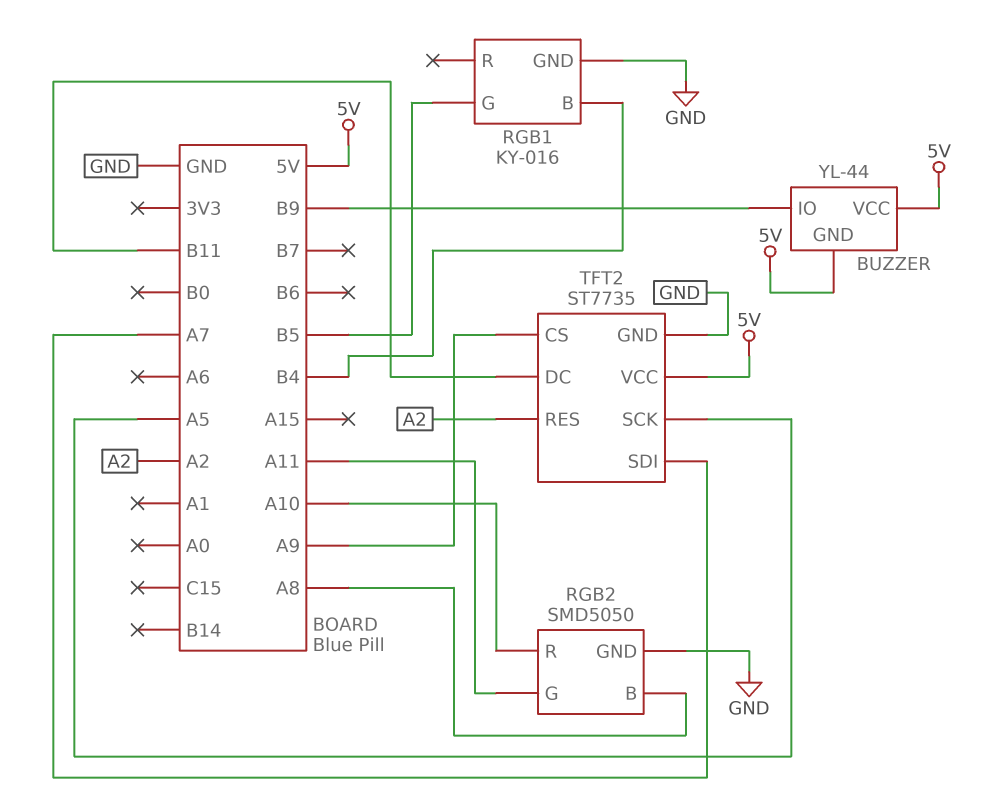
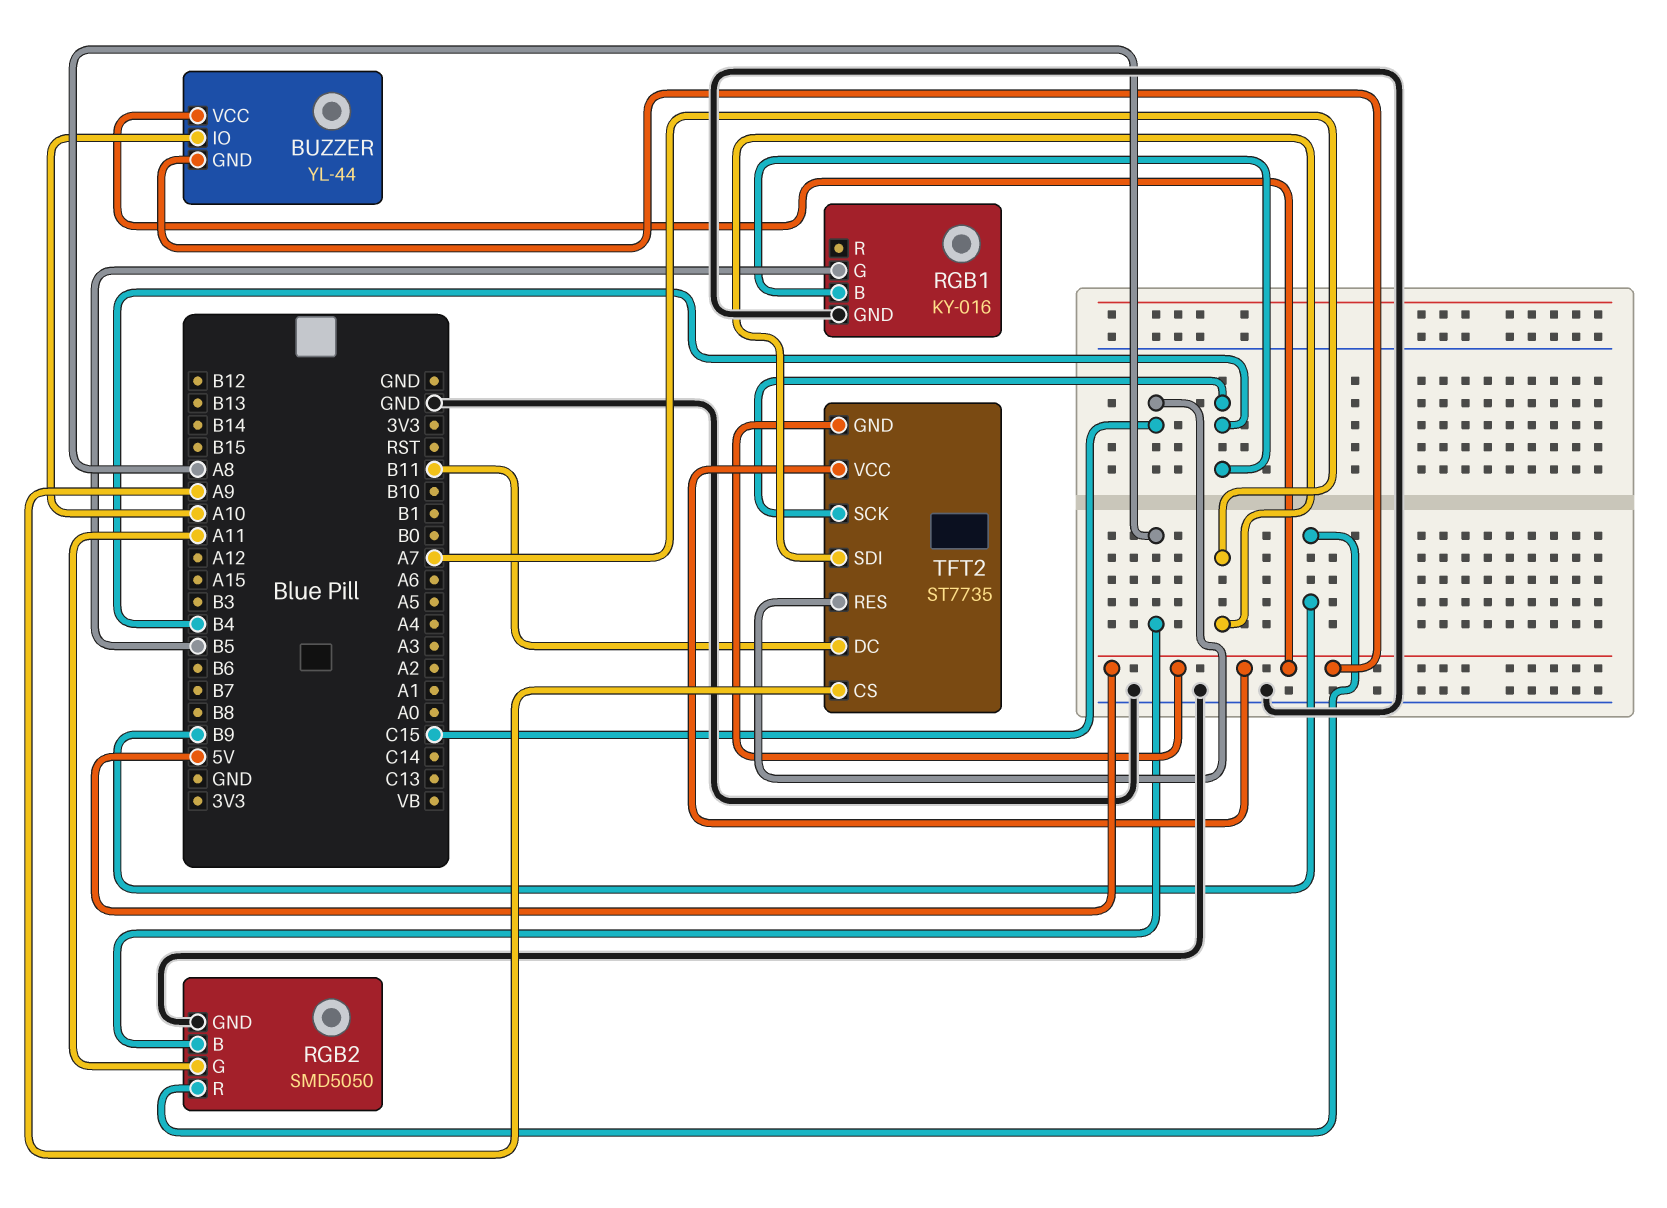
BUZZER pin IO: B9 -> A10
RGB2 pin R: A10 -> B9
TFT2 pin GND: GND -> 5V
TFT2 pin RES: A2 -> C15
TFT2 pin SCK: A5 -> B4

